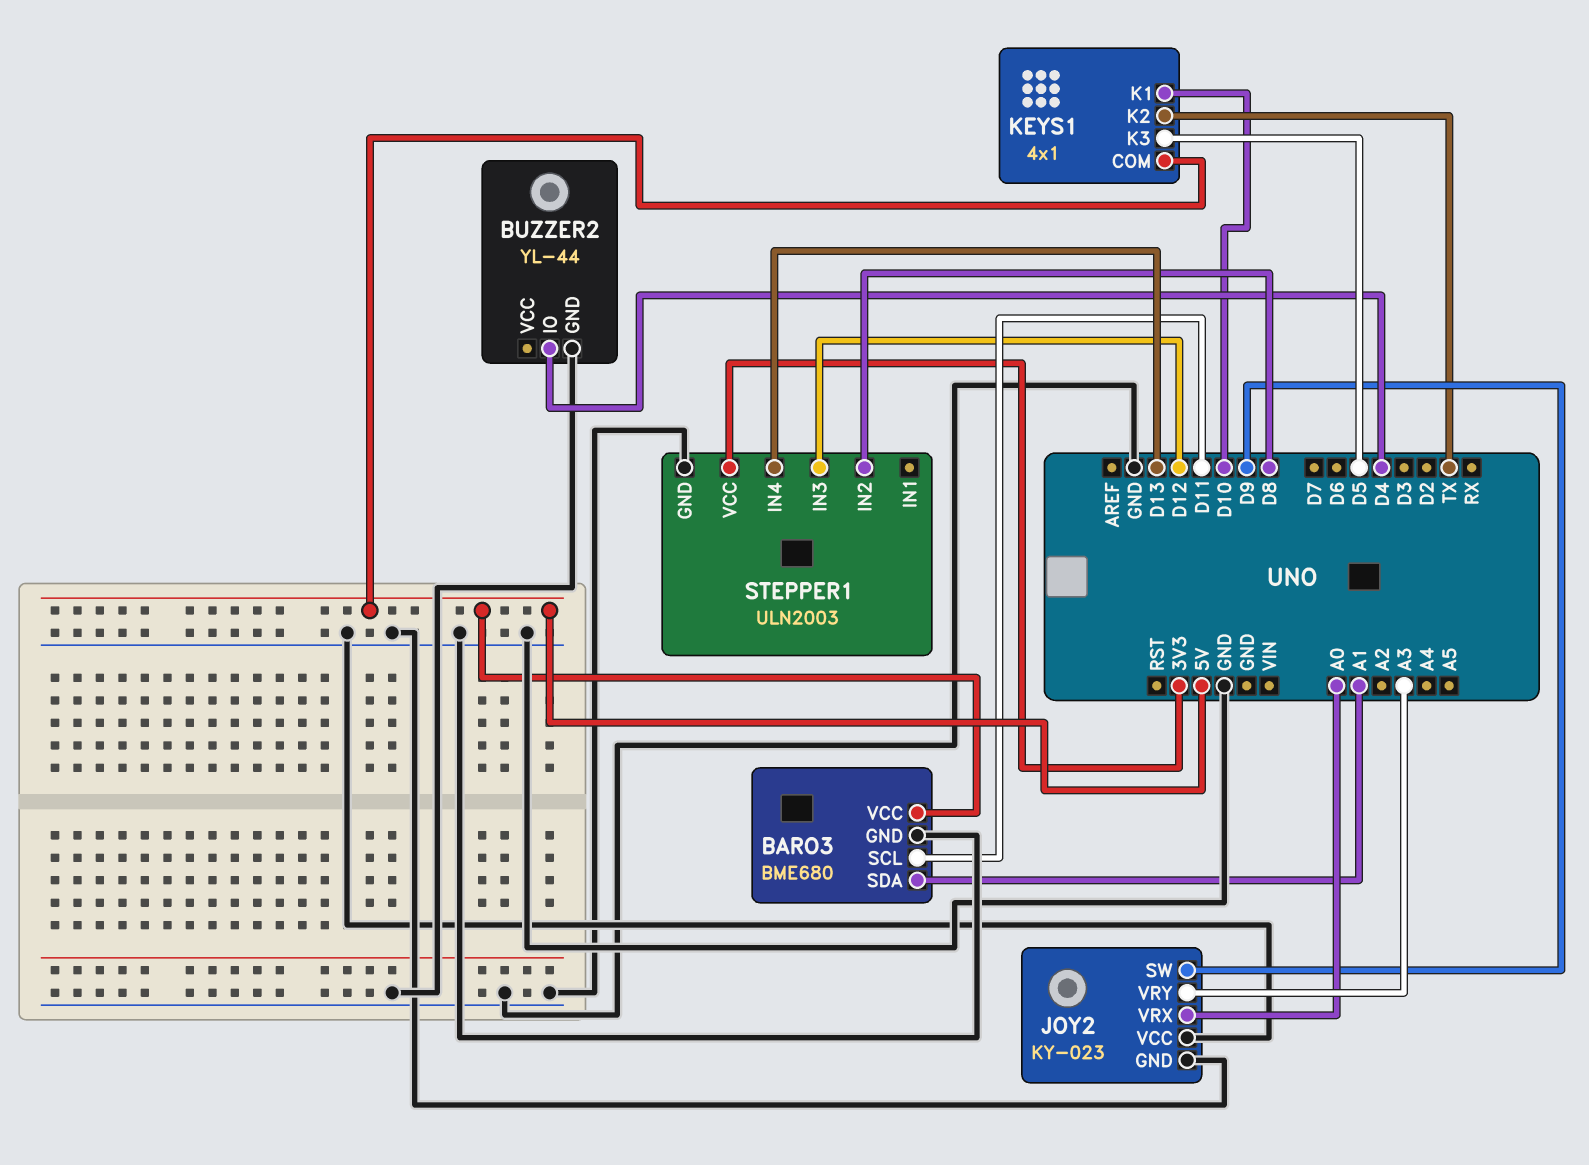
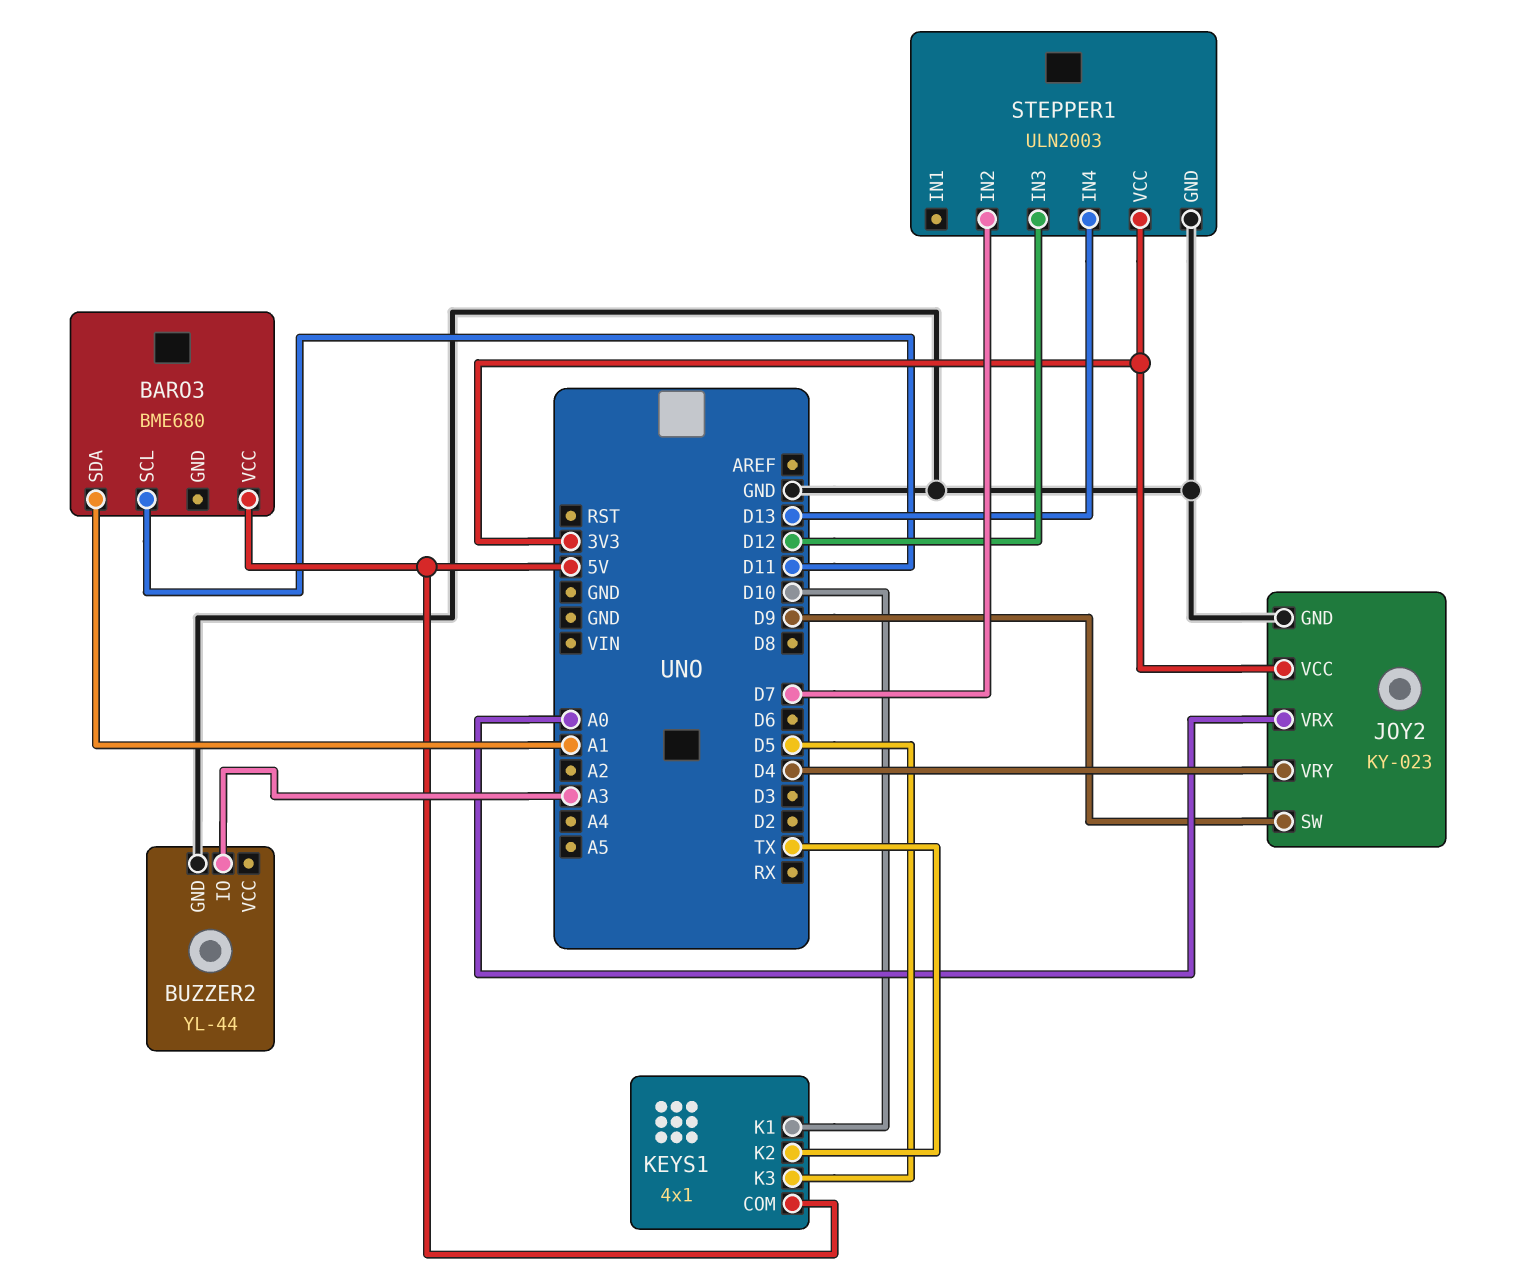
BARO3 pin GND: GND -> none
BUZZER2 pin IO: D4 -> A3
JOY2 pin VCC: GND -> 3V3
JOY2 pin VRY: A3 -> D4
STEPPER1 pin IN2: D8 -> D7

